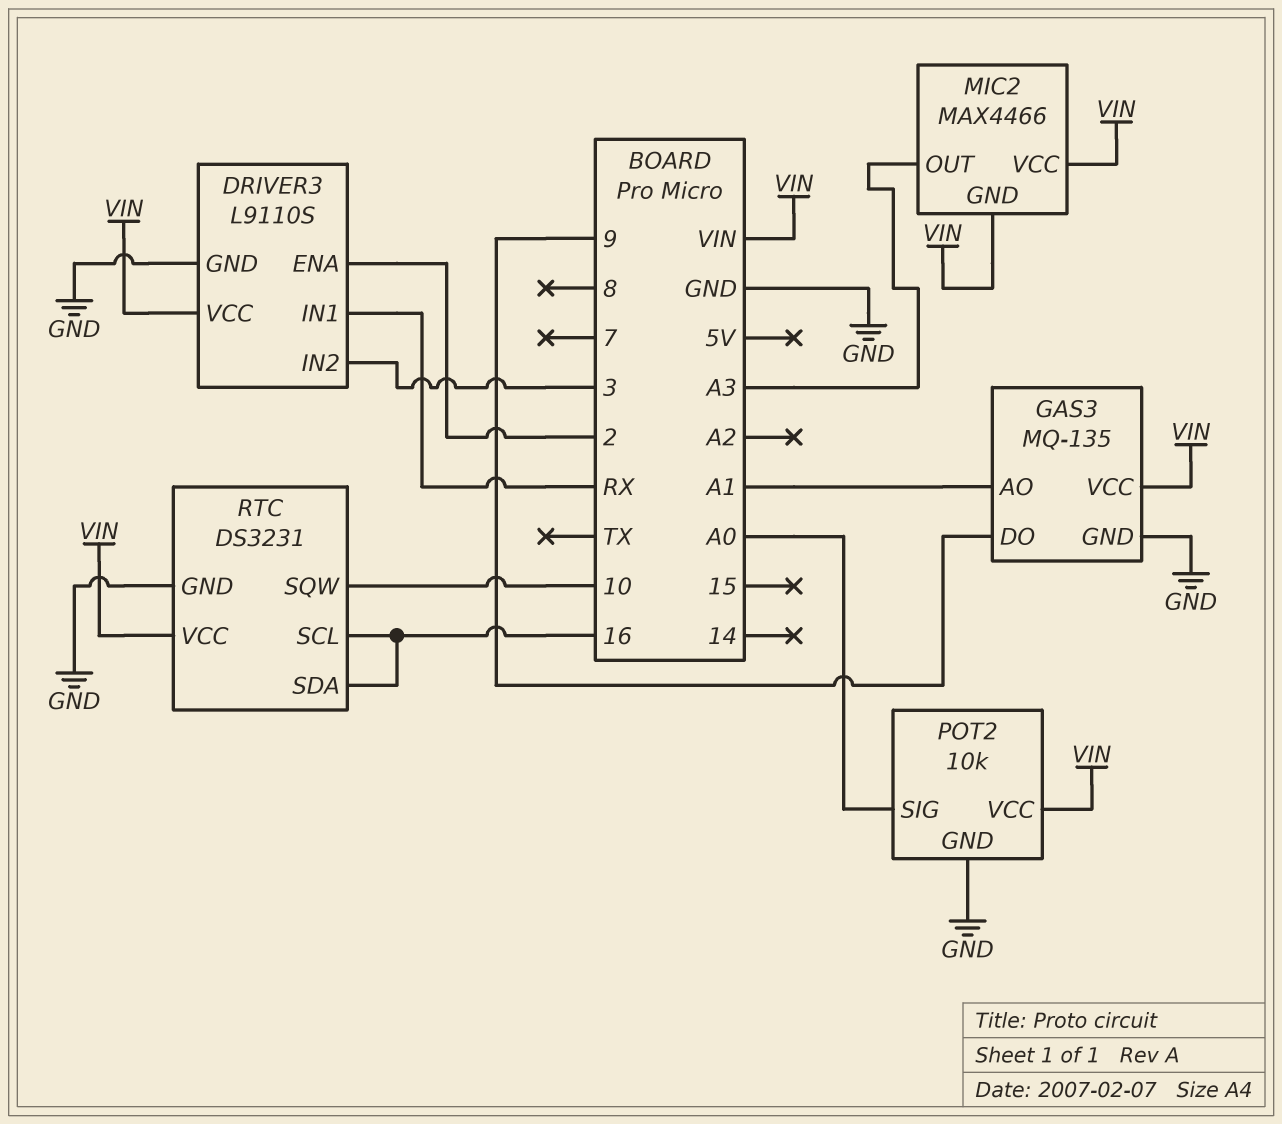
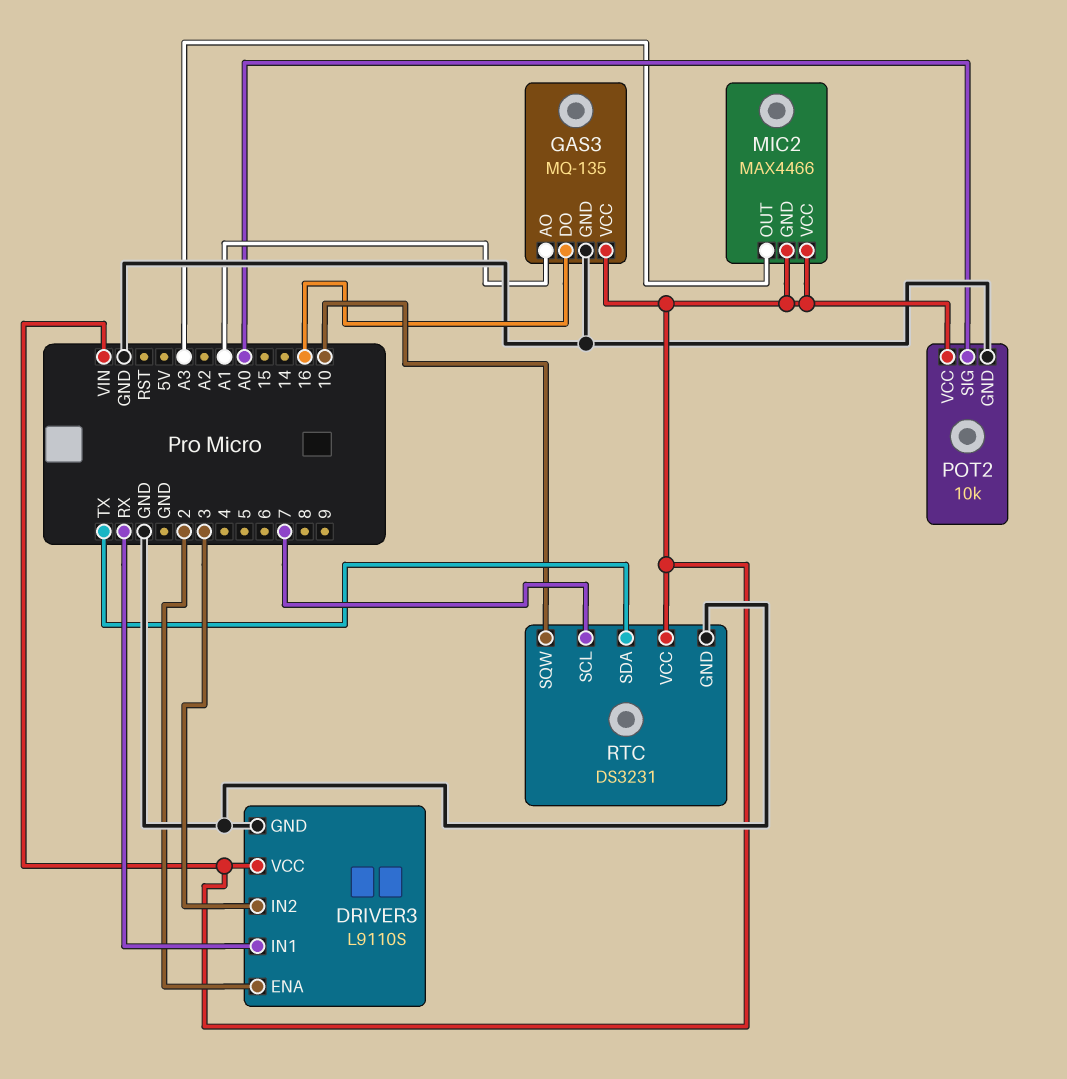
GAS3 pin DO: 9 -> 16
RTC pin SCL: 16 -> 7
RTC pin SDA: 16 -> TX

